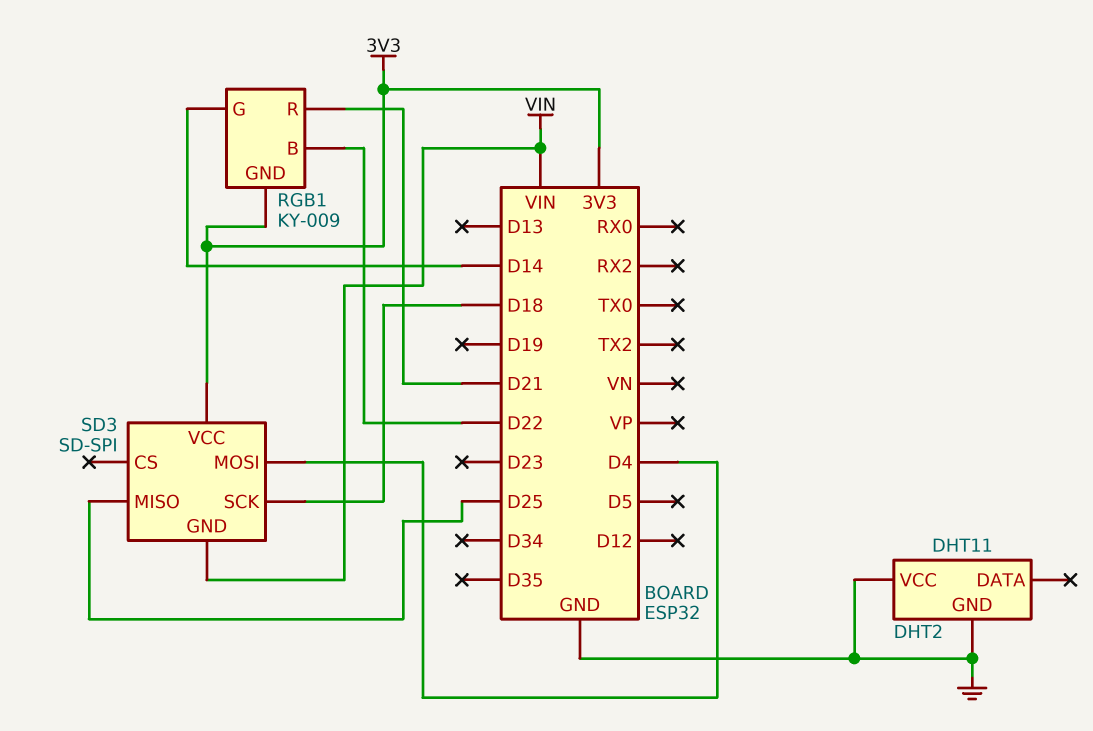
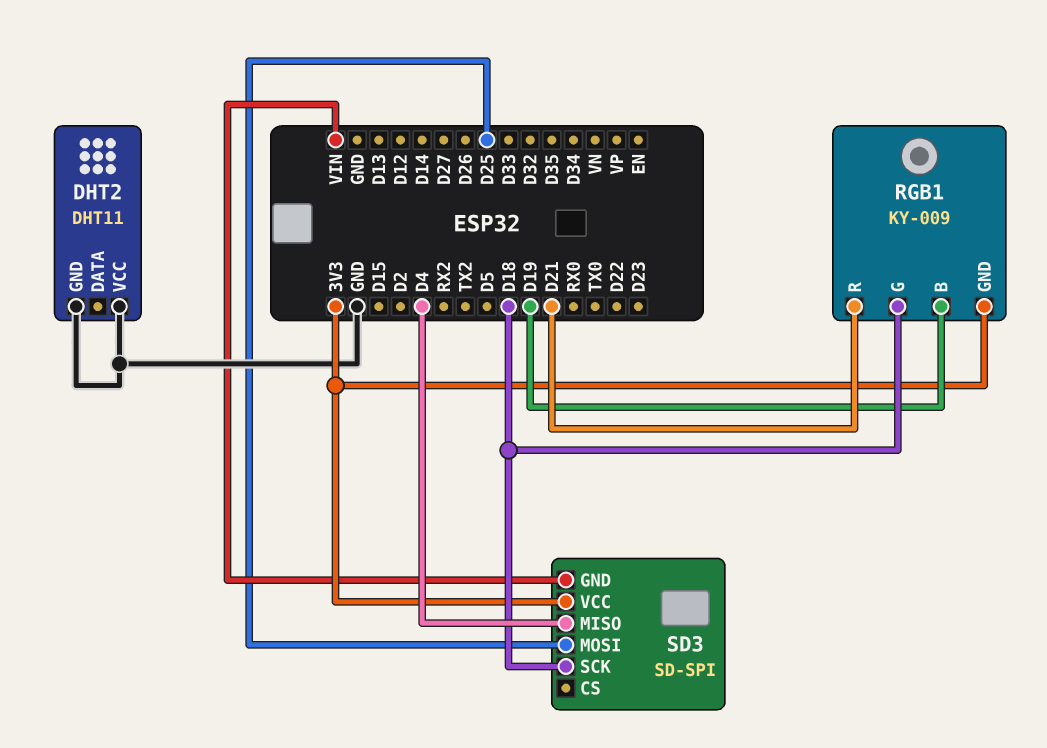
RGB1 pin B: D22 -> D19
RGB1 pin G: D14 -> D18
SD3 pin MISO: D25 -> D4
SD3 pin MOSI: D4 -> D25

